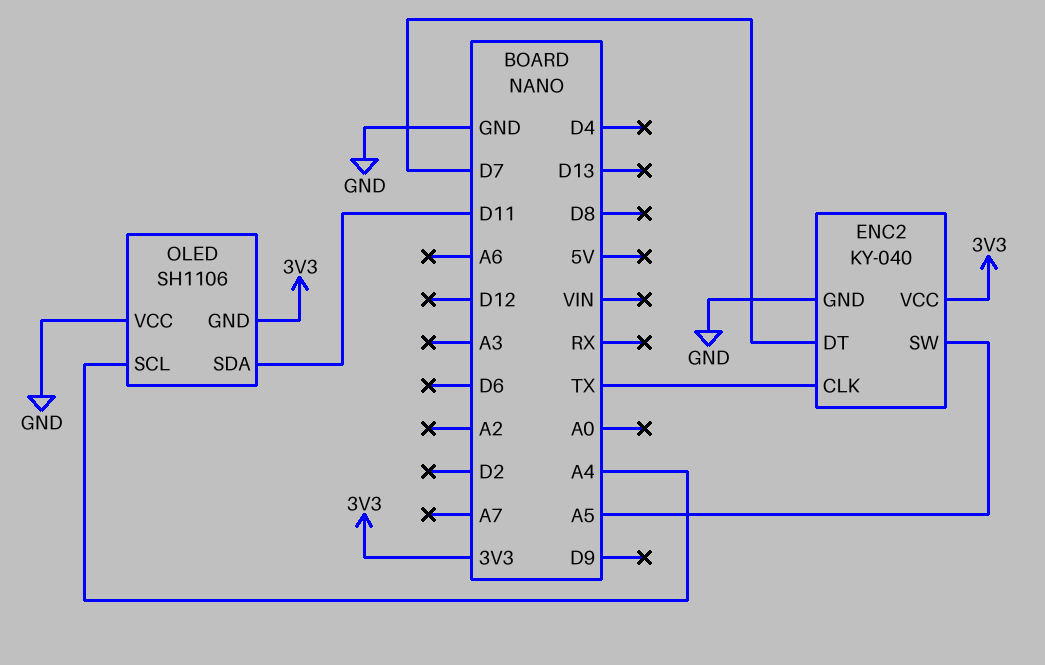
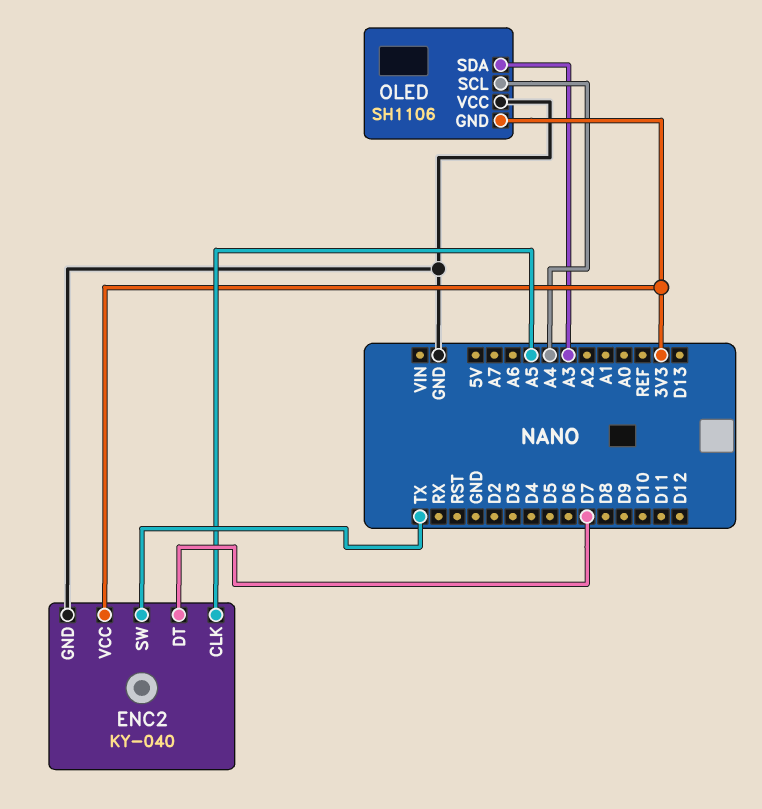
ENC2 pin CLK: TX -> A5
ENC2 pin SW: A5 -> TX
OLED pin SDA: D11 -> A3

